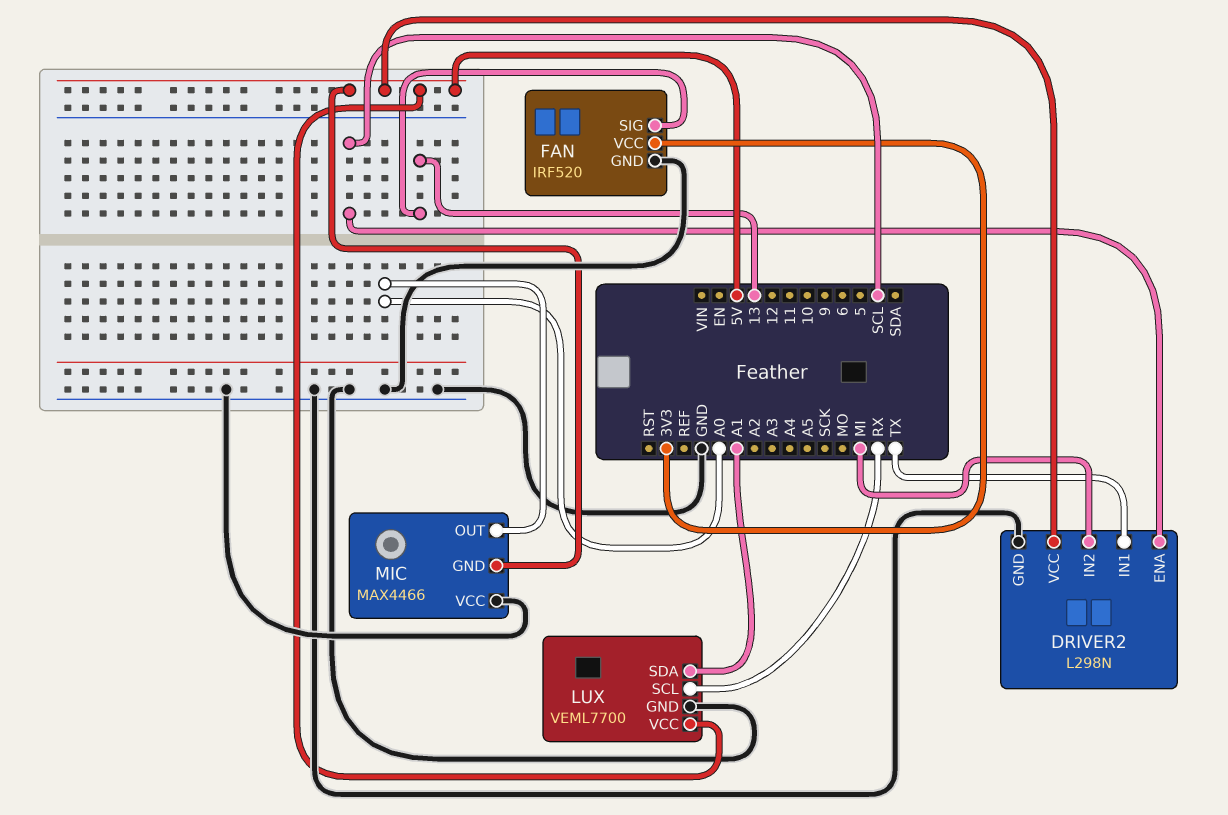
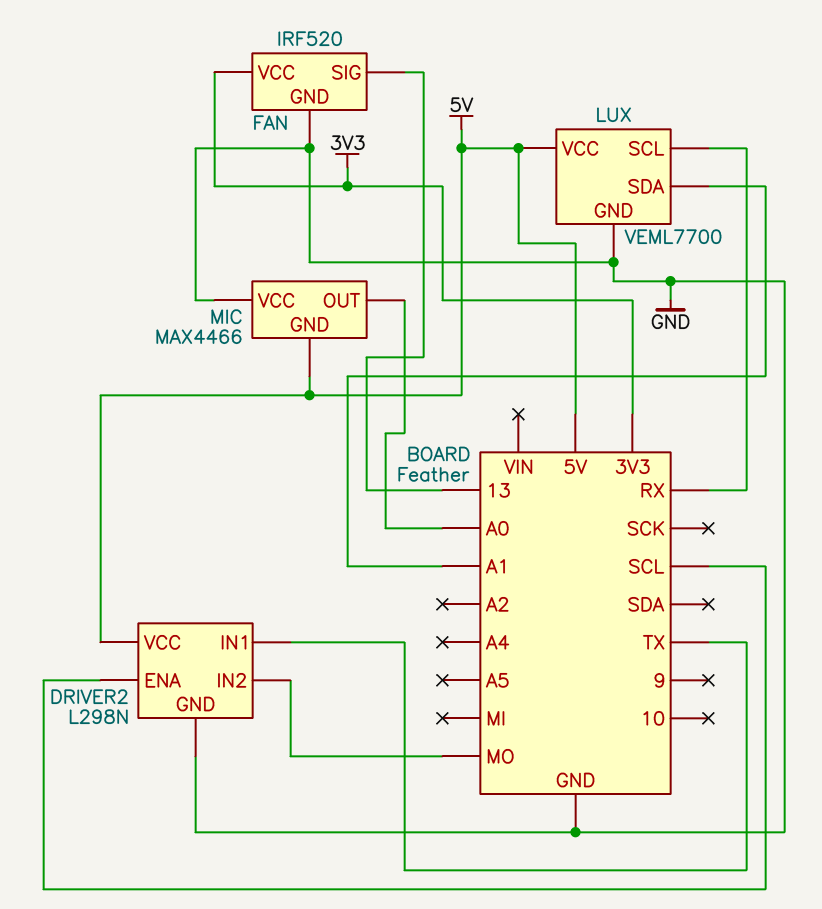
DRIVER2 pin IN2: MI -> MO

